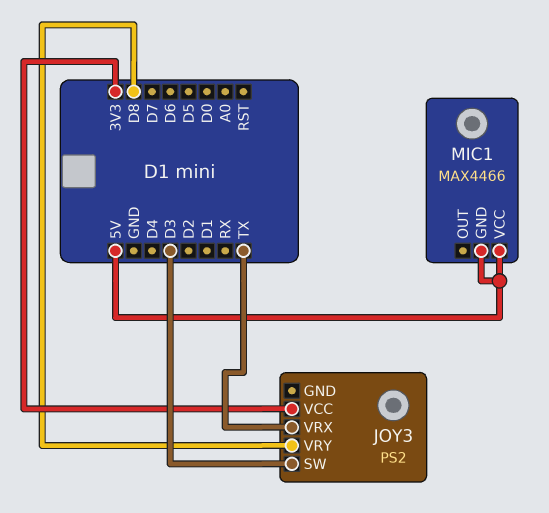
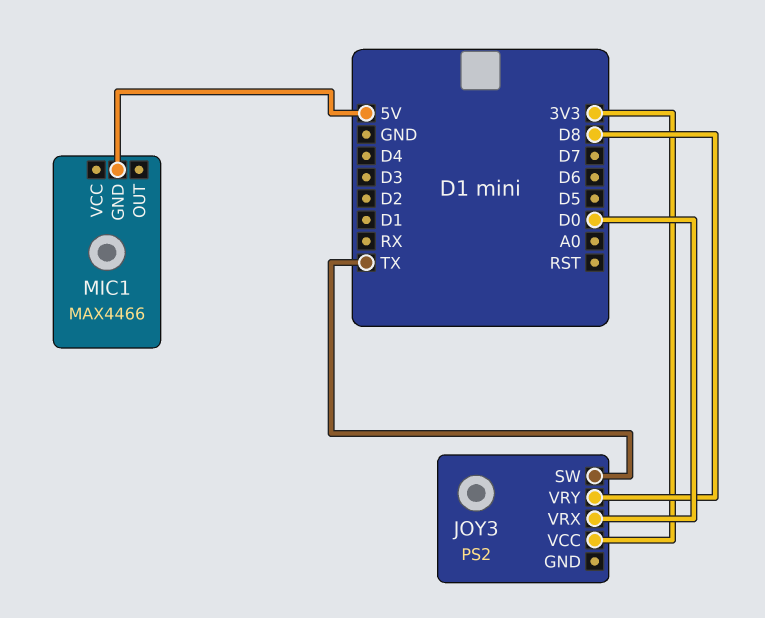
JOY3 pin SW: D3 -> TX
JOY3 pin VRX: TX -> D0
MIC1 pin VCC: 5V -> none

